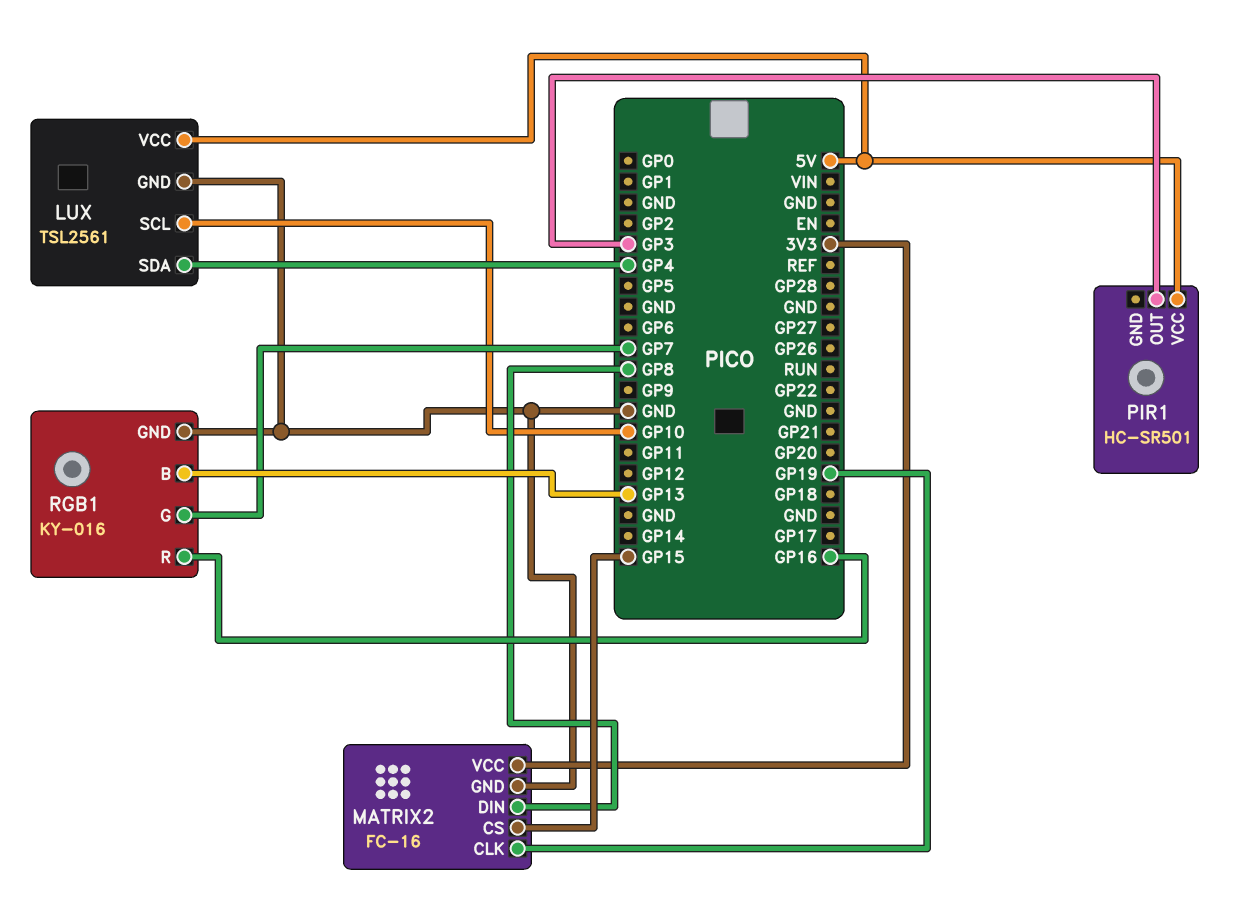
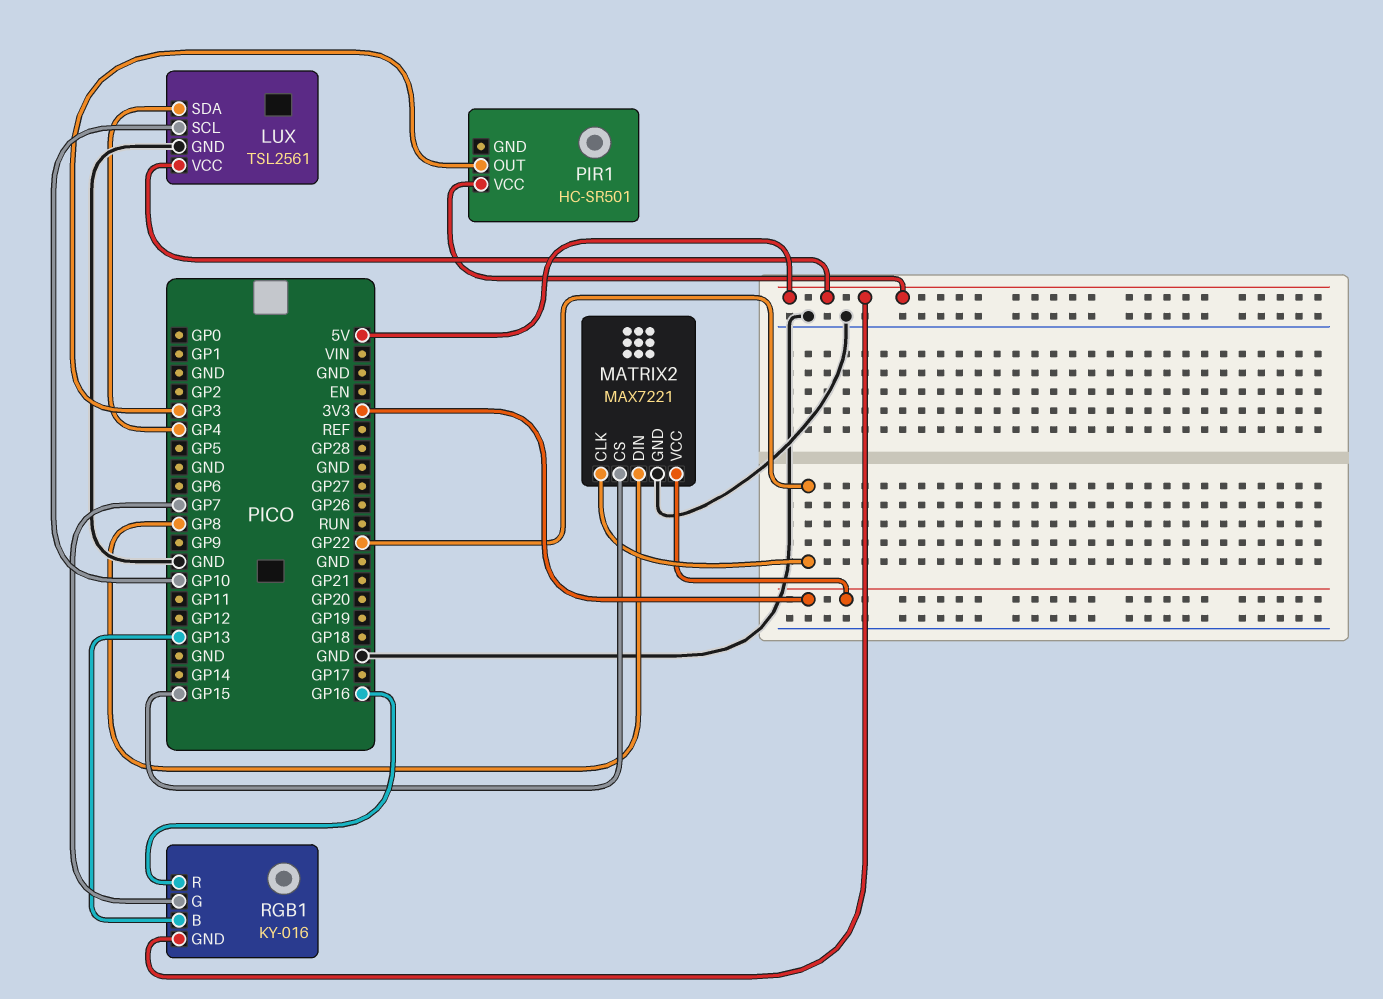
MATRIX2: FC-16 -> MAX7221
MATRIX2 pin CLK: GP19 -> GP22
RGB1 pin GND: GND -> 5V

